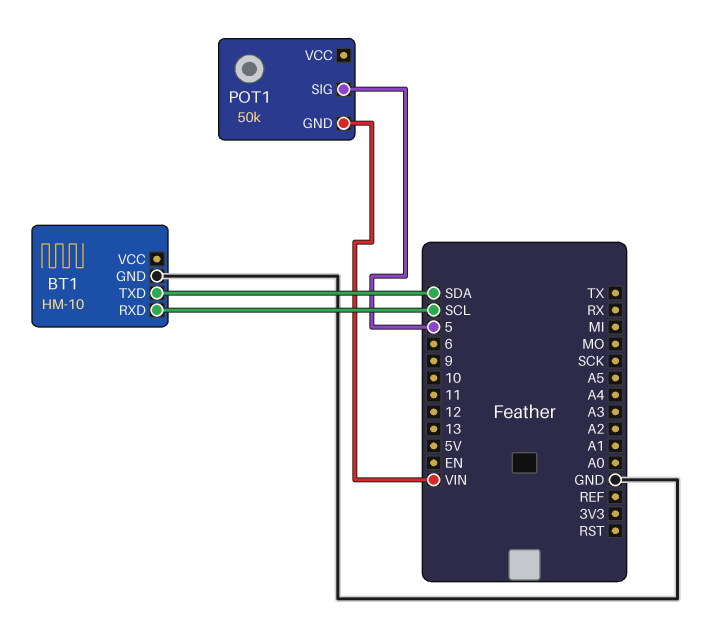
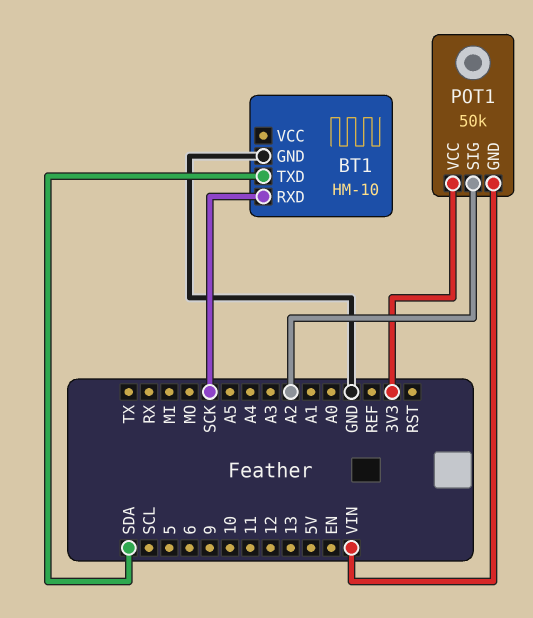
BT1 pin RXD: SCL -> SCK
POT1 pin SIG: 5 -> A2
POT1 pin VCC: none -> 3V3

